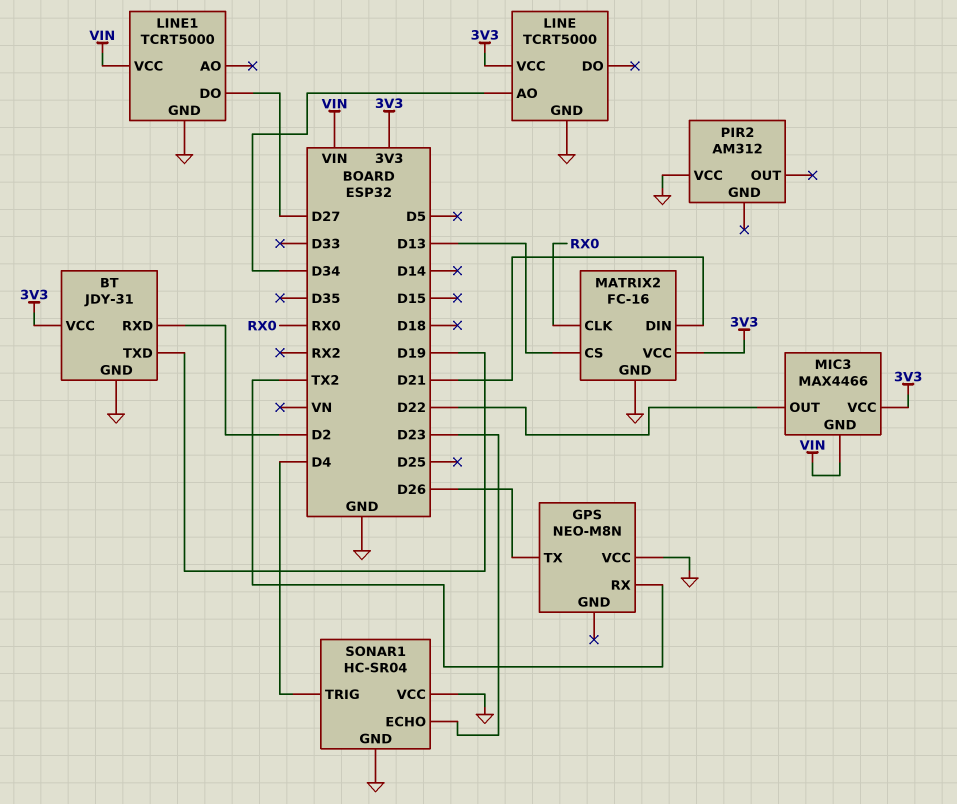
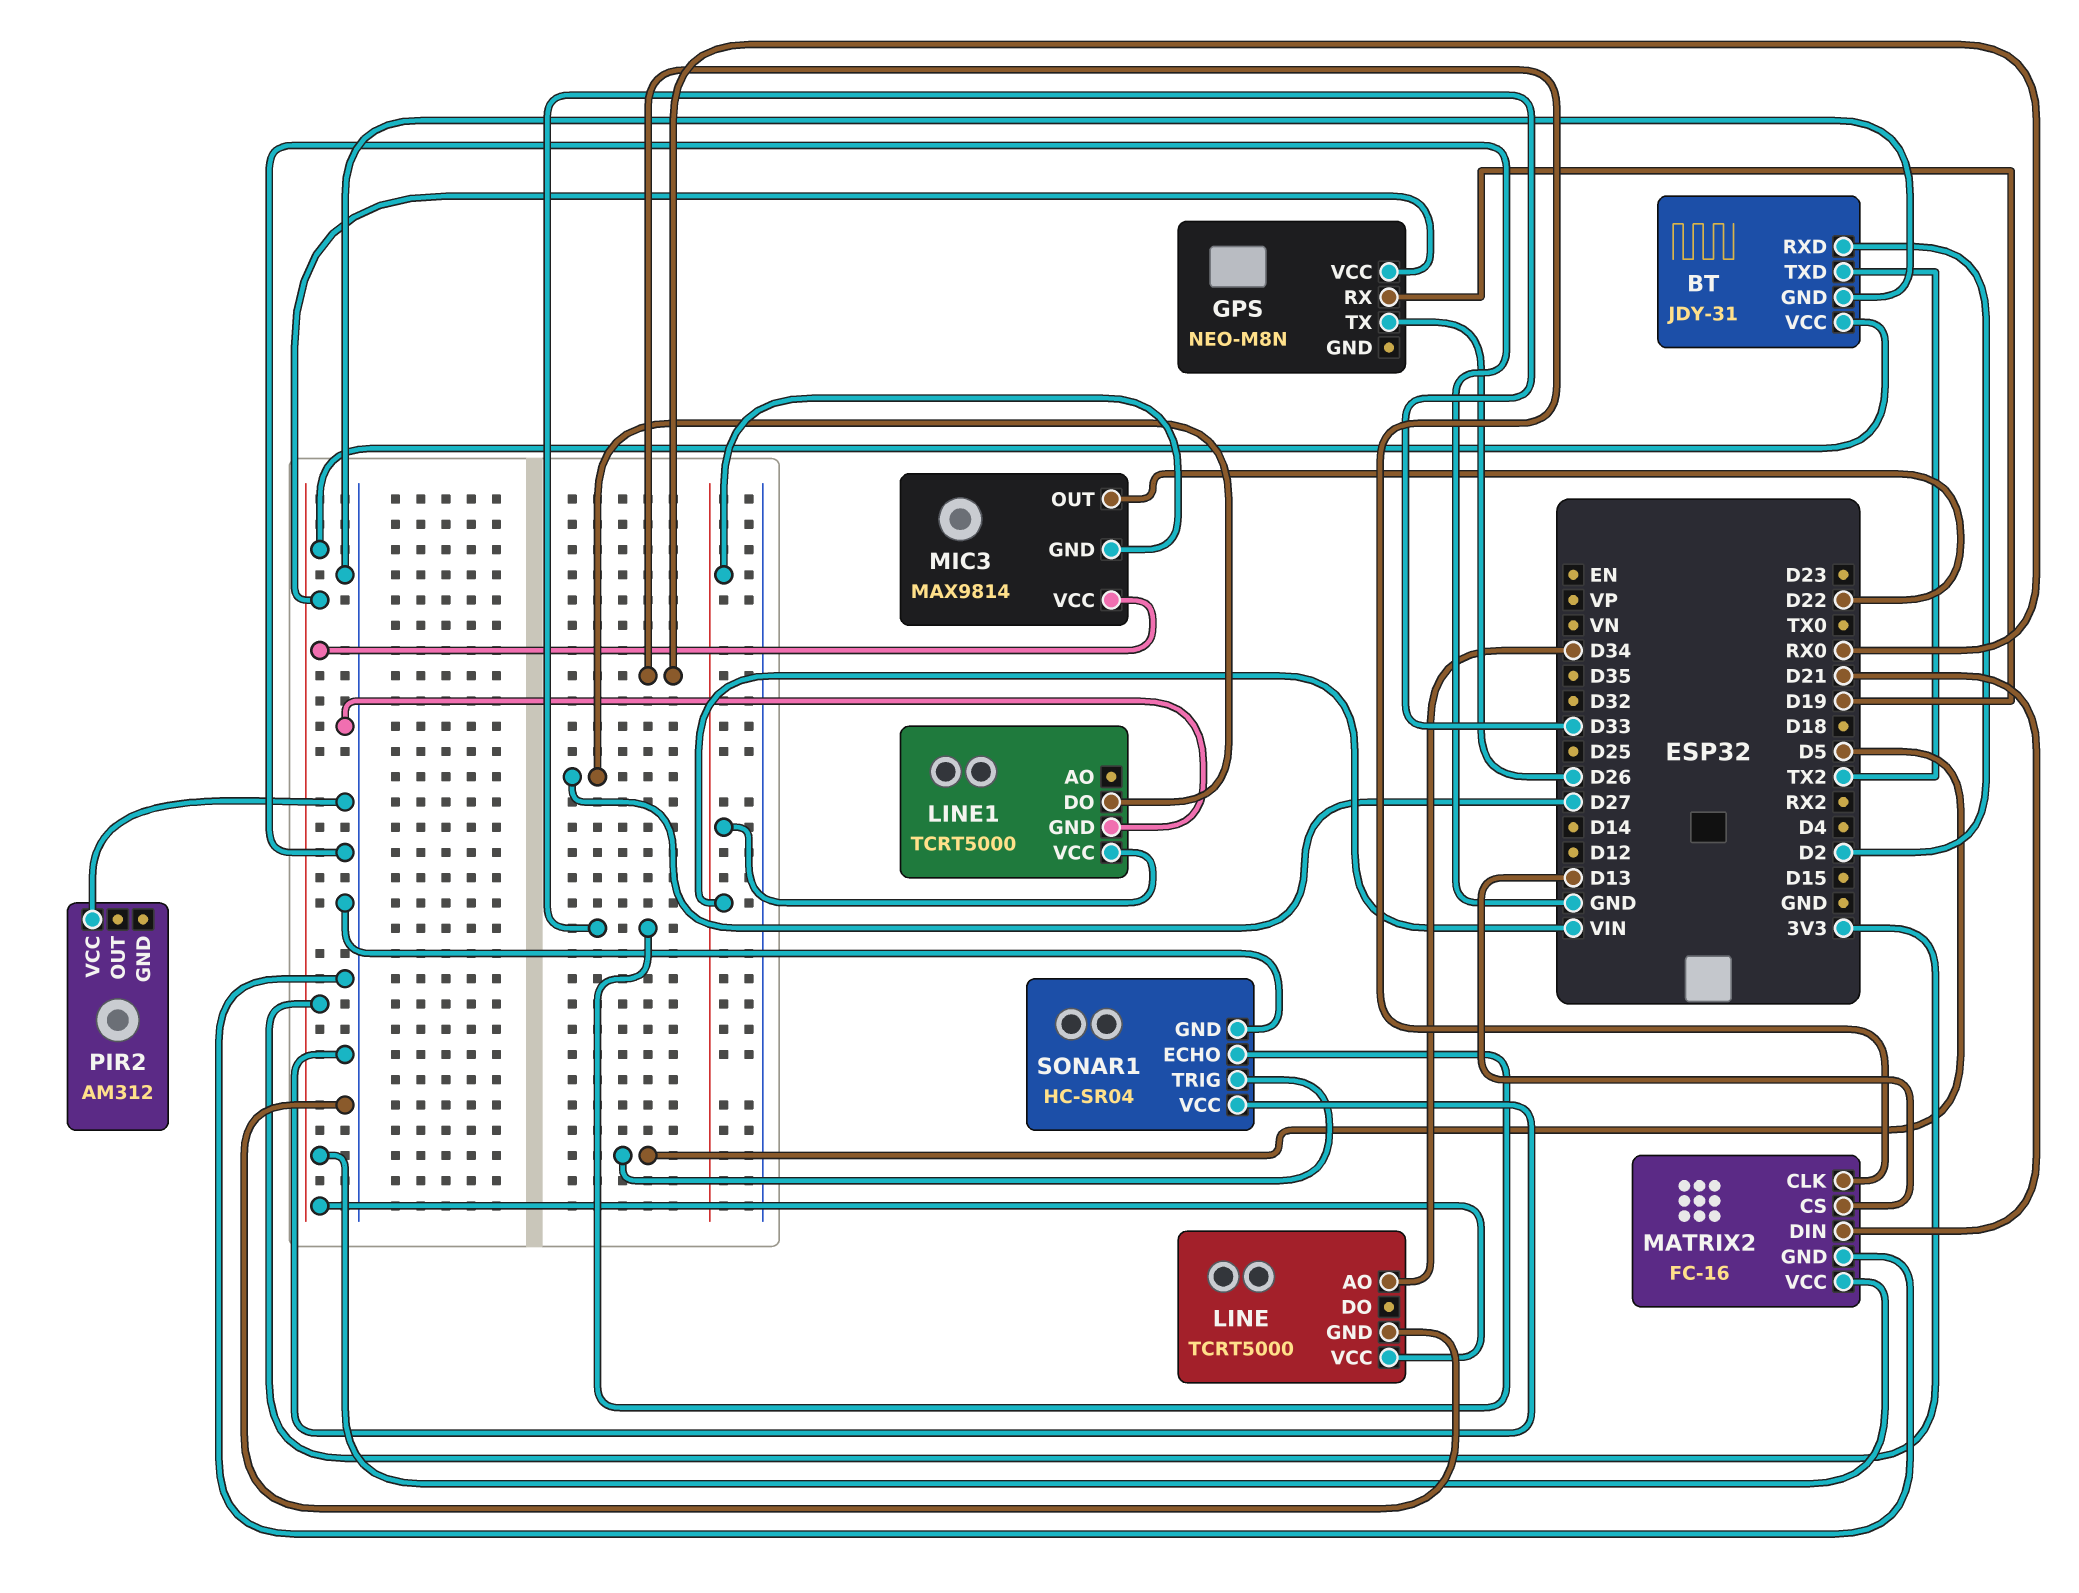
BT pin TXD: D19 -> TX2
GPS pin RX: TX2 -> D19
GPS pin VCC: GND -> 3V3
MIC3: MAX4466 -> MAX9814
SONAR1 pin ECHO: D23 -> D33
SONAR1 pin TRIG: D4 -> D5

